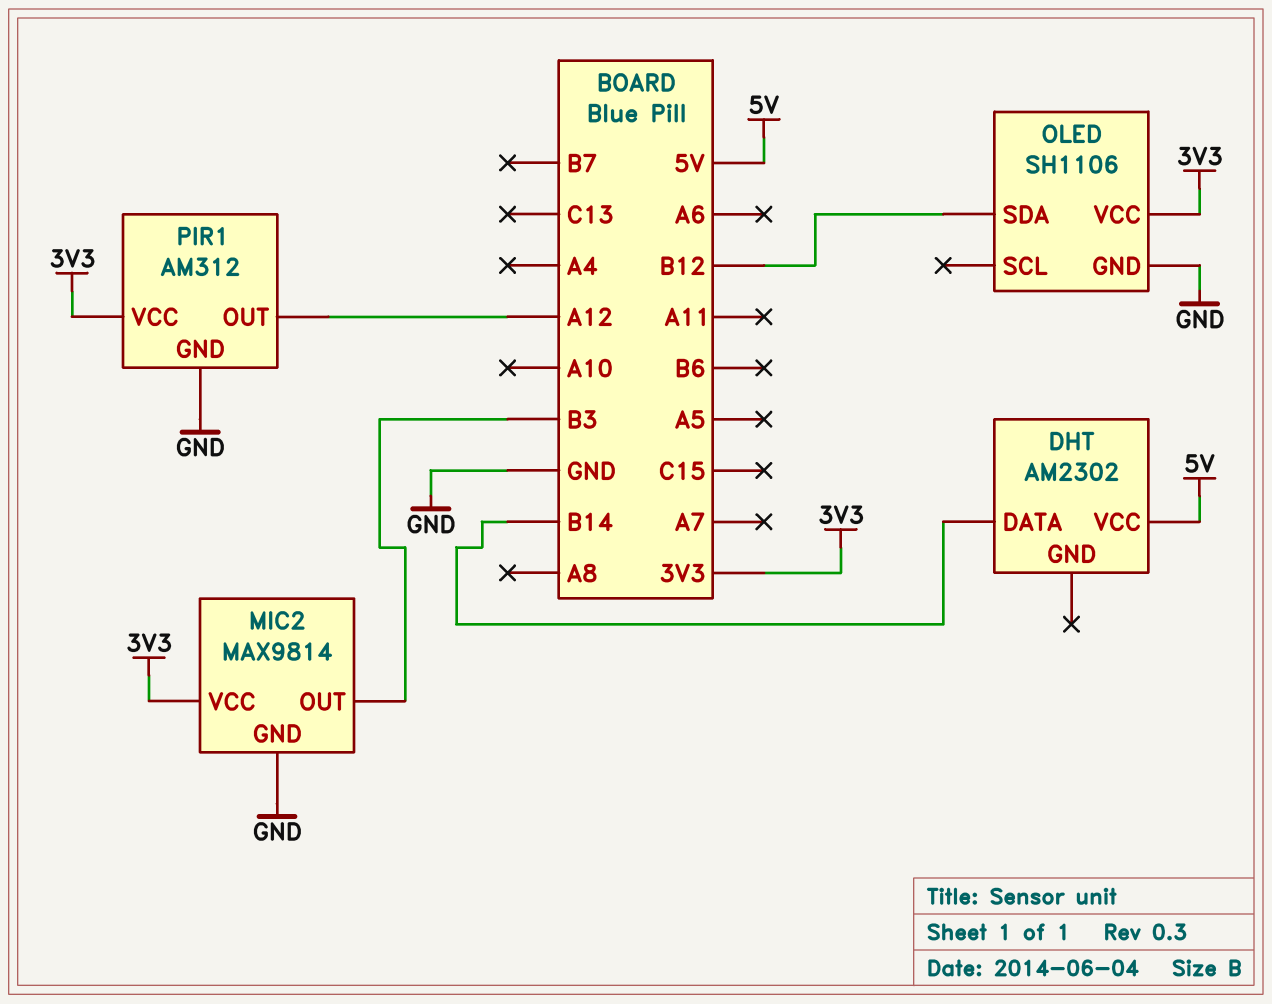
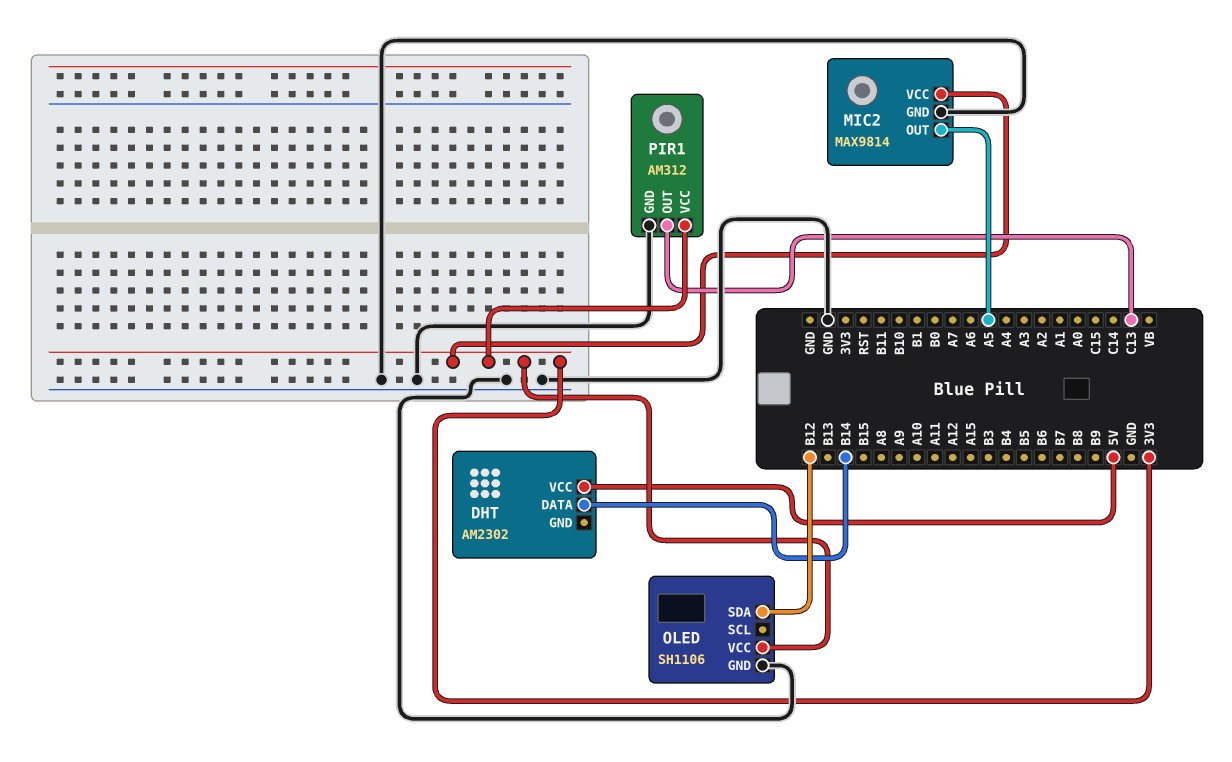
MIC2 pin OUT: B3 -> A5
PIR1 pin OUT: A12 -> C13

